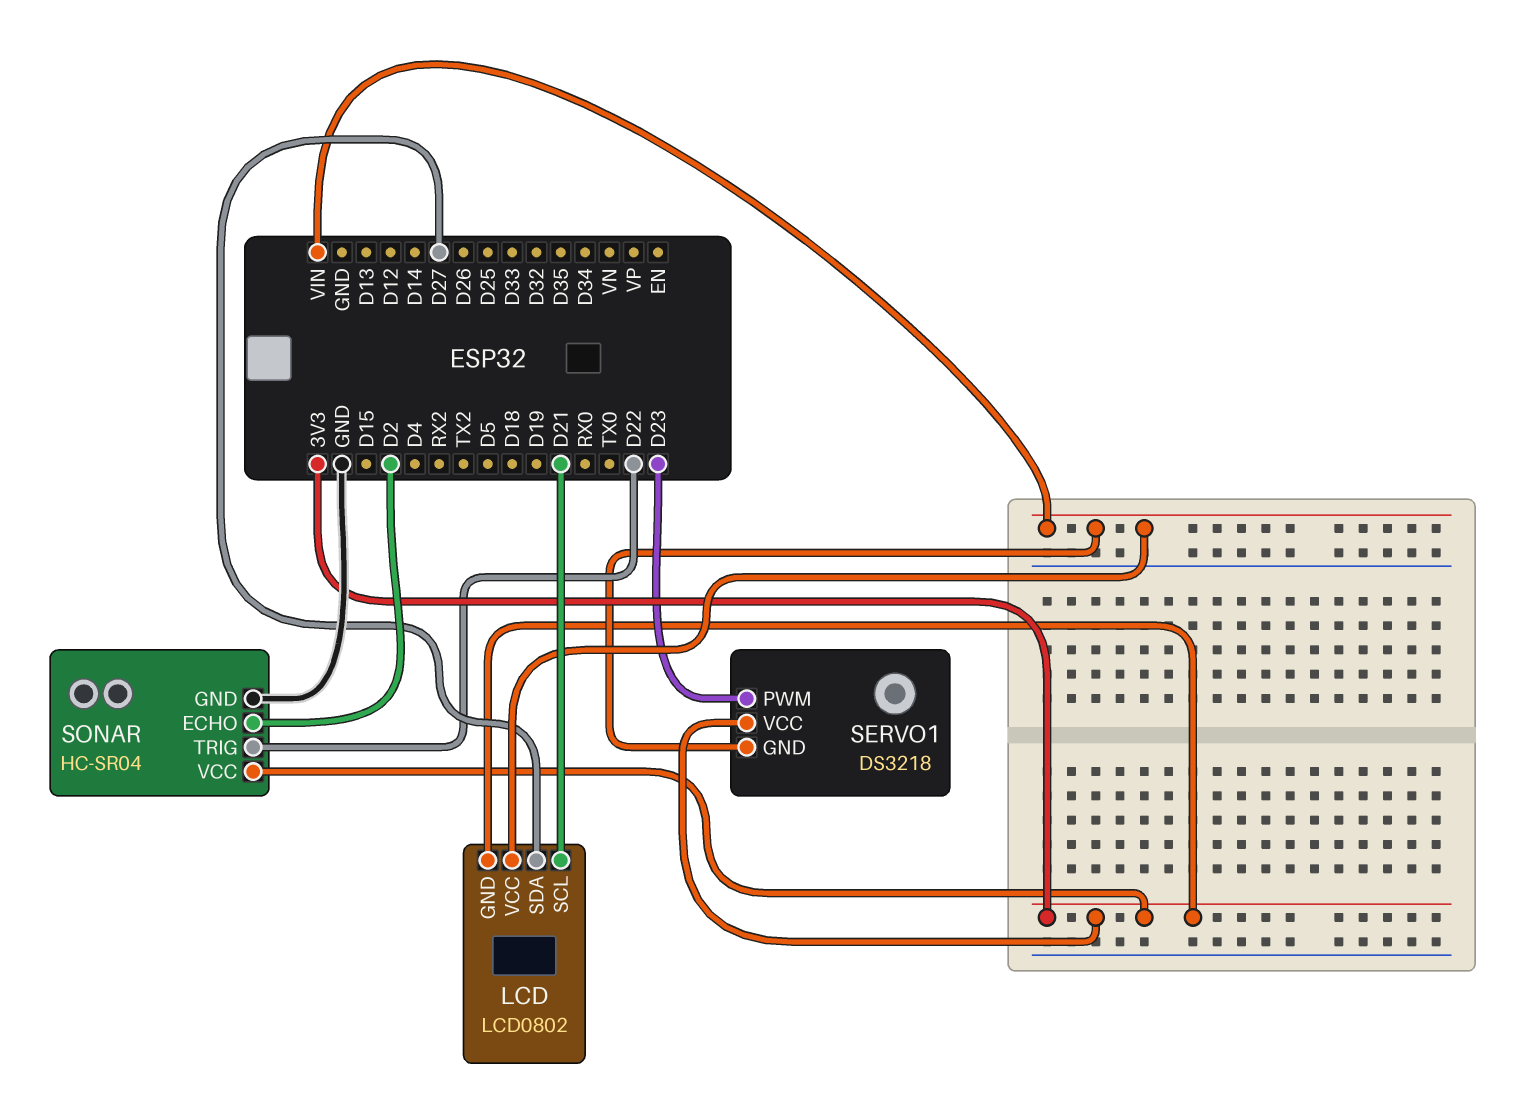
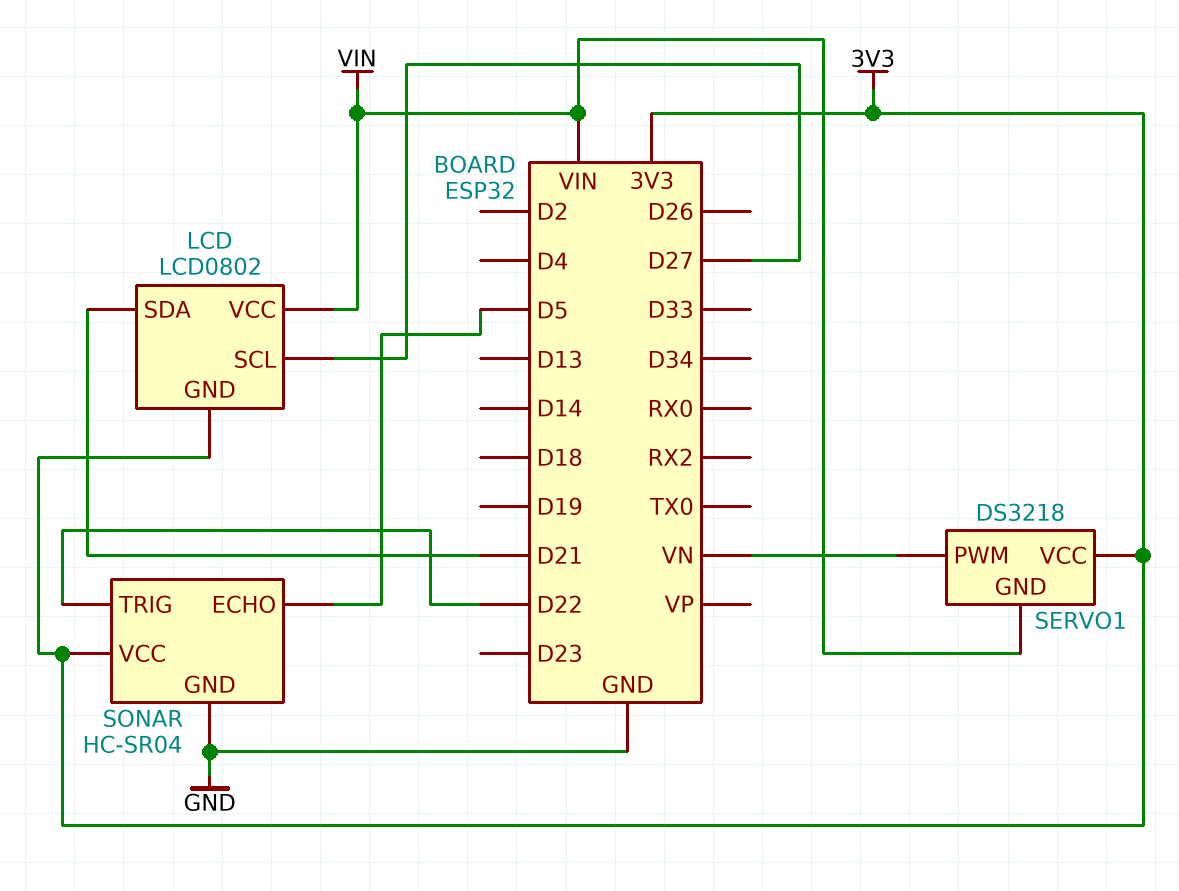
LCD pin SCL: D21 -> D27
LCD pin SDA: D27 -> D21
SERVO1 pin PWM: D23 -> VN
SONAR pin ECHO: D2 -> D5

